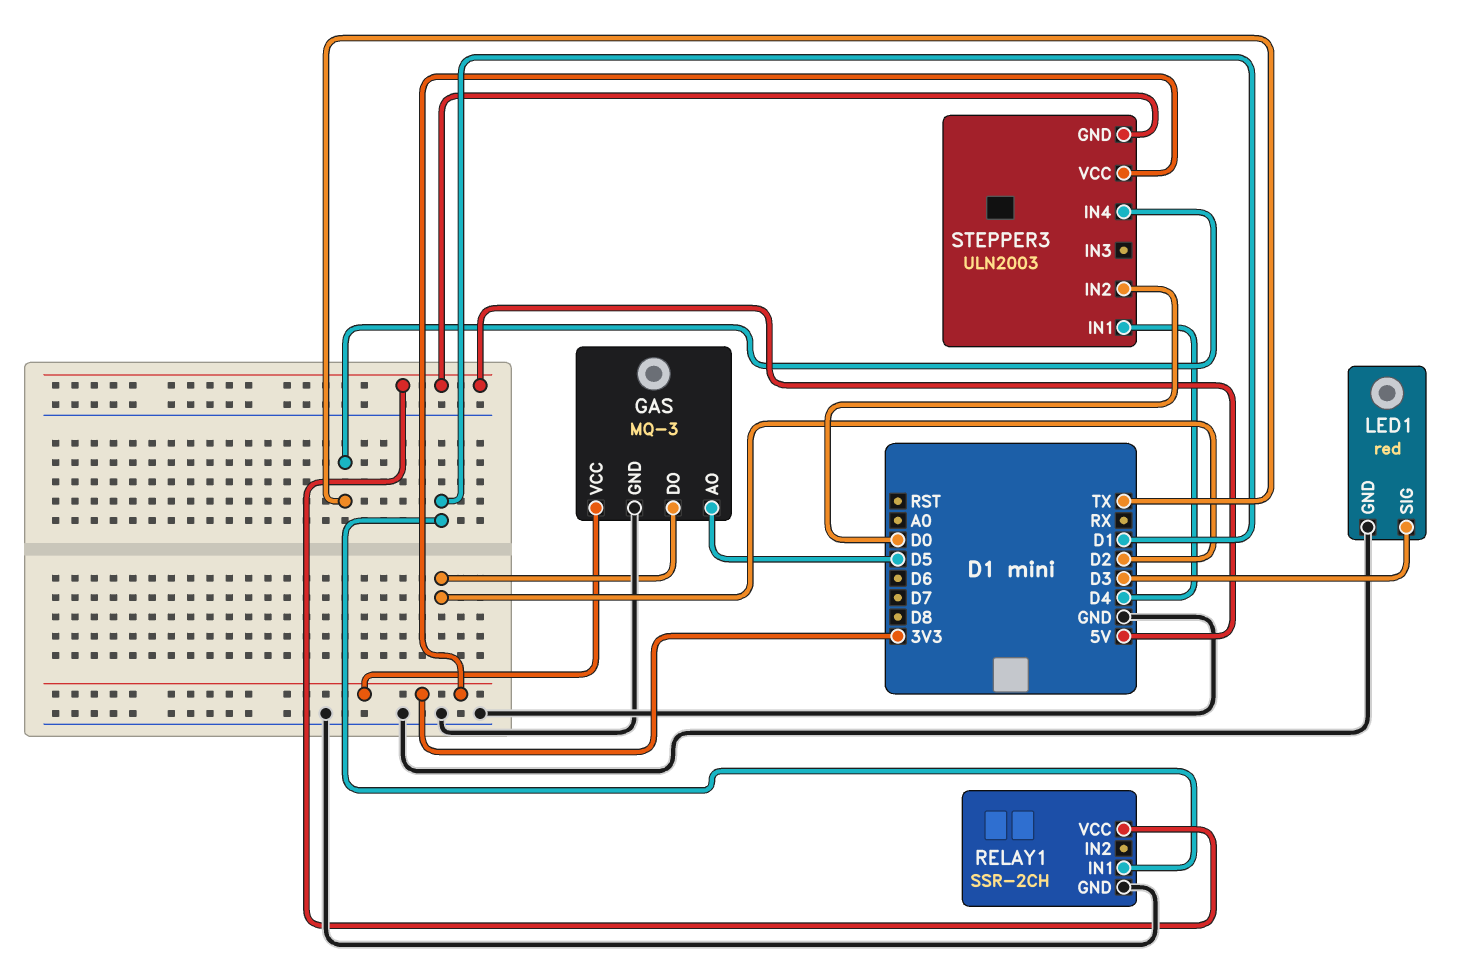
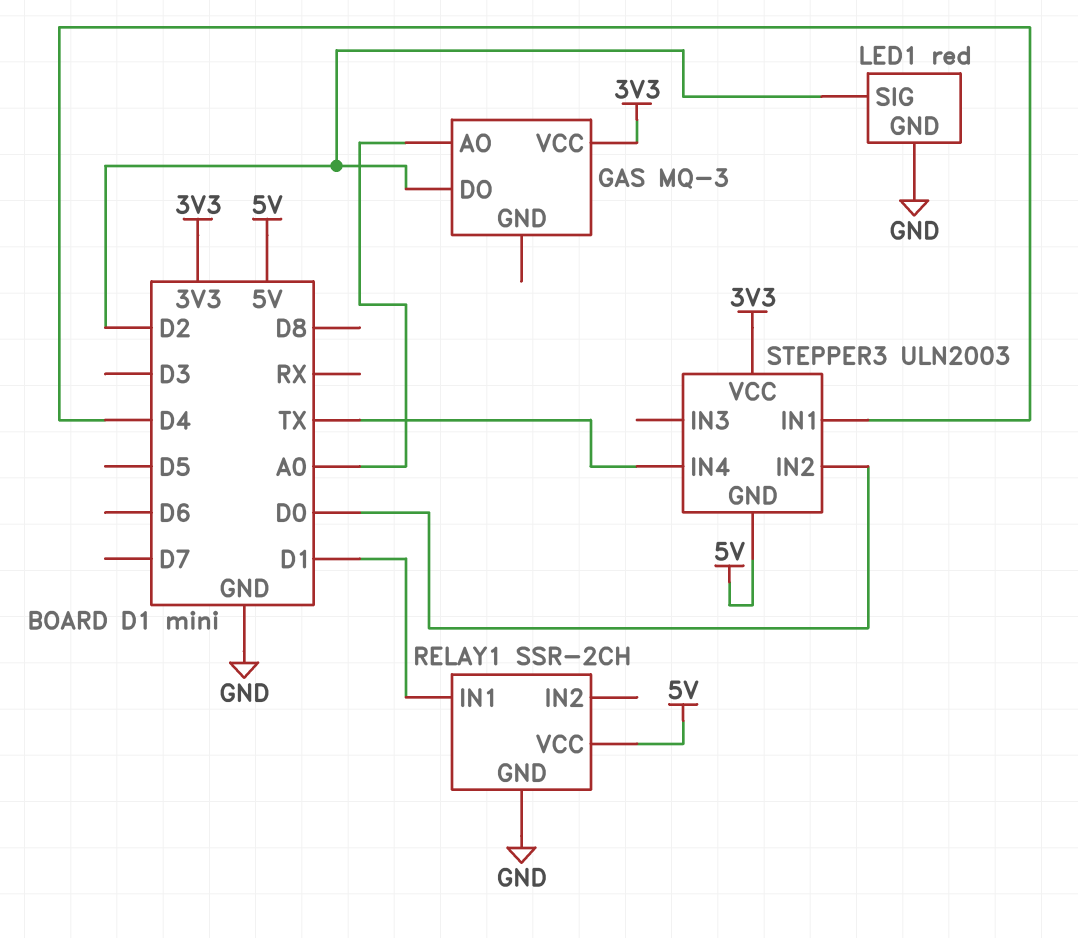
GAS pin AO: D5 -> A0
GAS pin GND: GND -> none
LED1 pin SIG: D3 -> D2

